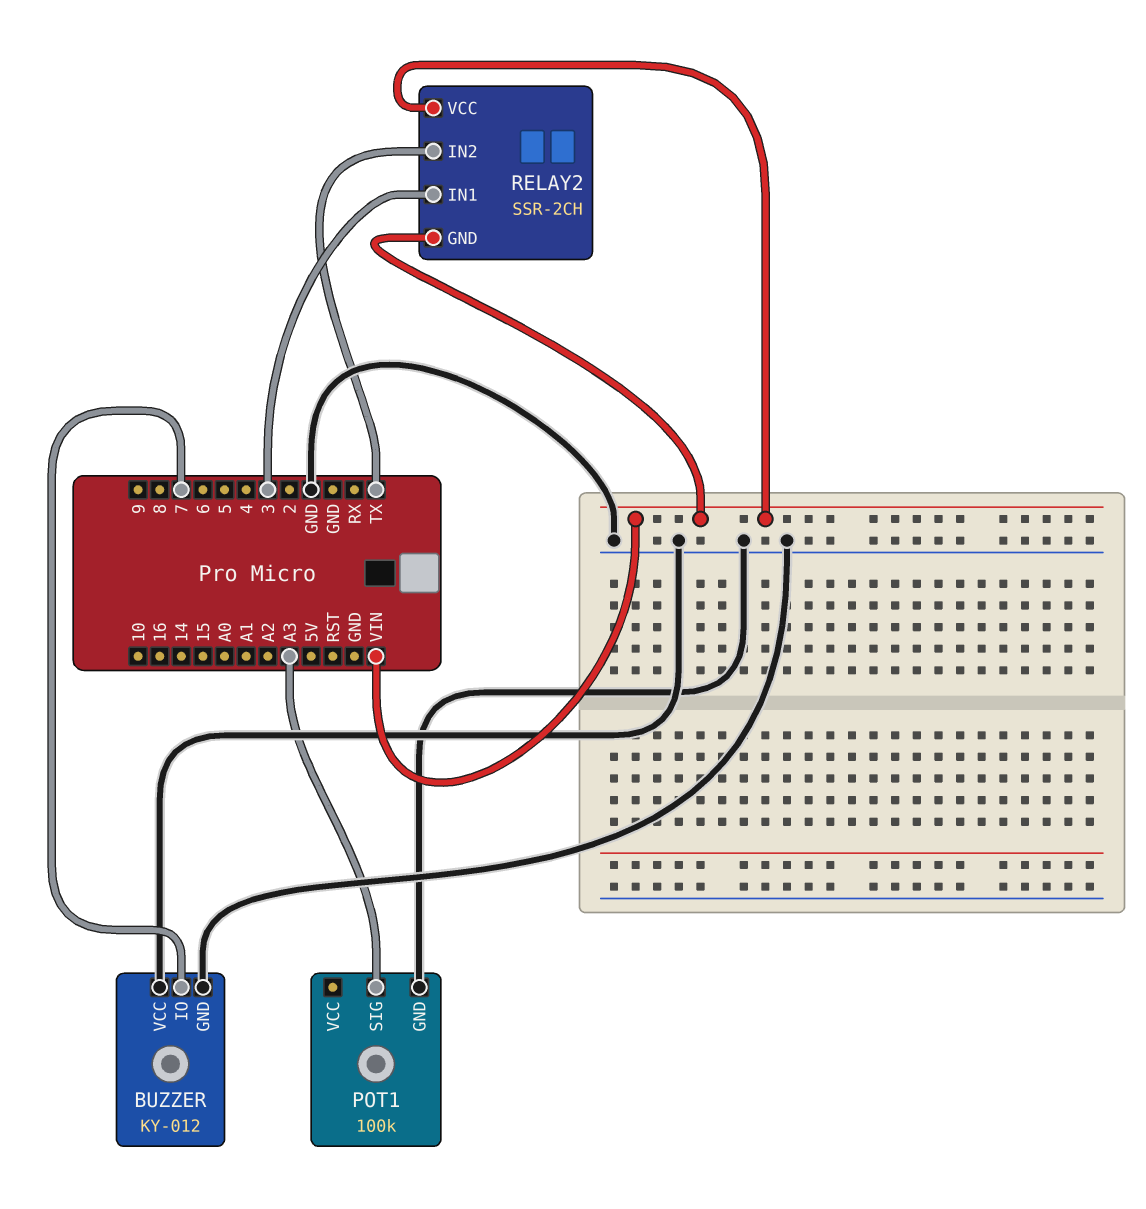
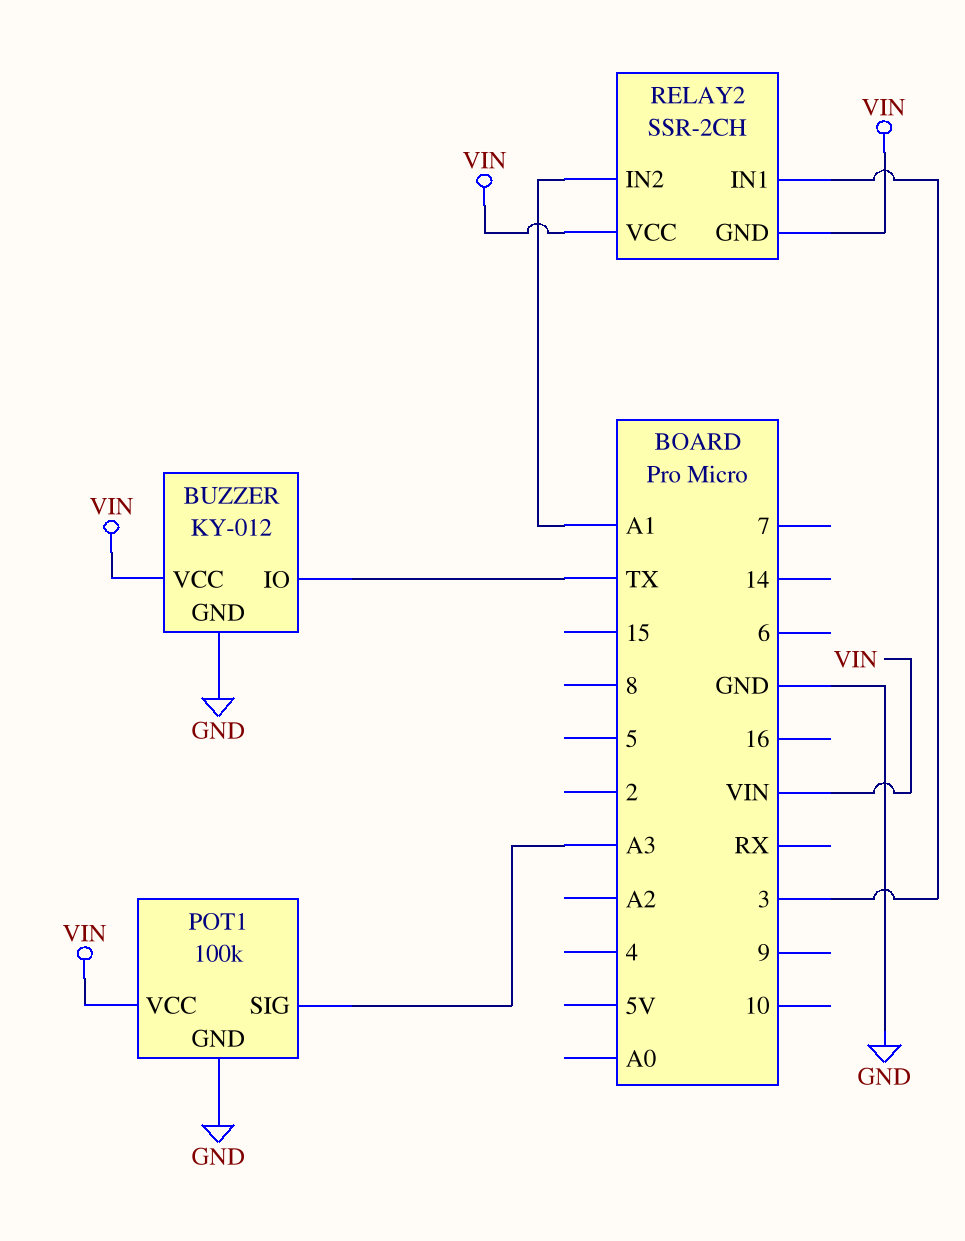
BUZZER pin IO: 7 -> TX
BUZZER pin VCC: GND -> VIN
POT1 pin VCC: none -> VIN
RELAY2 pin IN2: TX -> A1

